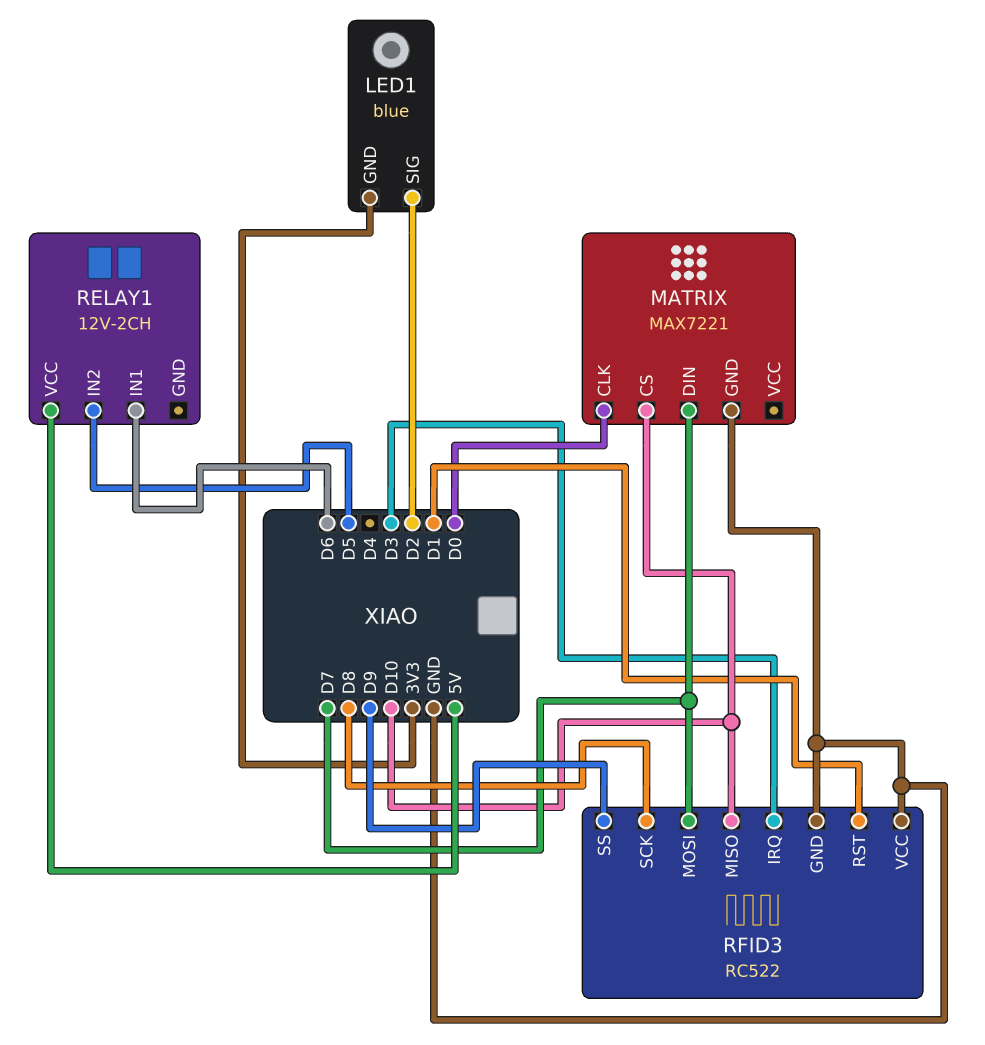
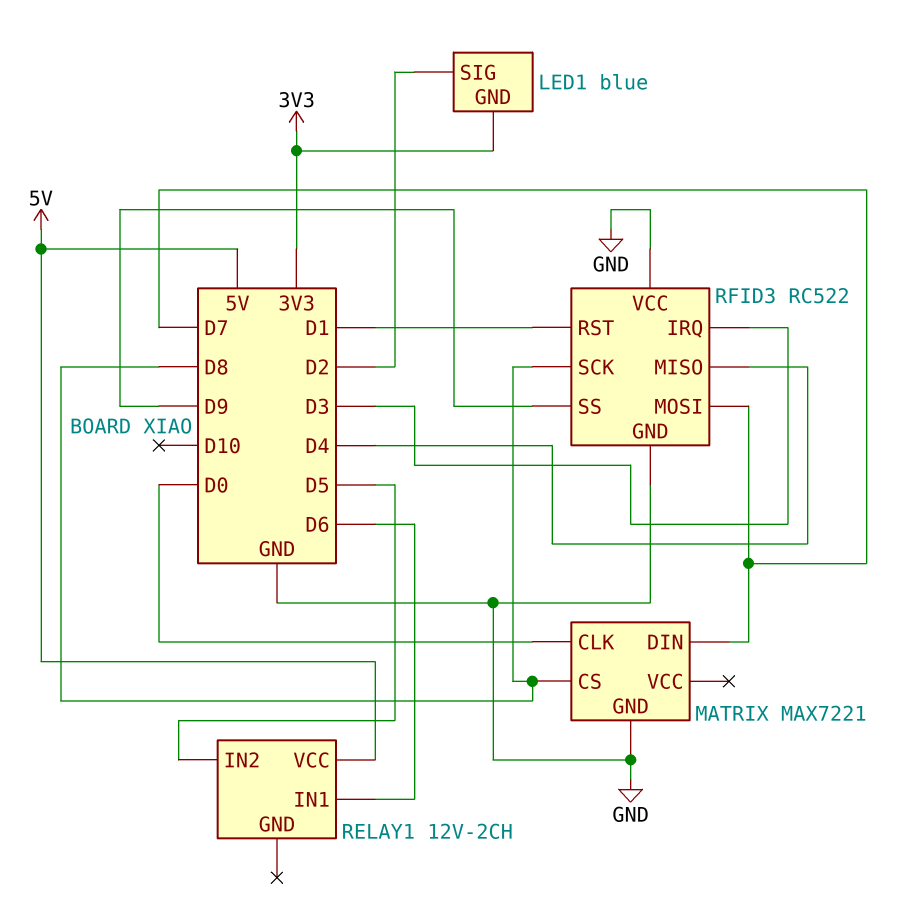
MATRIX pin CS: D10 -> D8
RFID3 pin MISO: D10 -> D4

